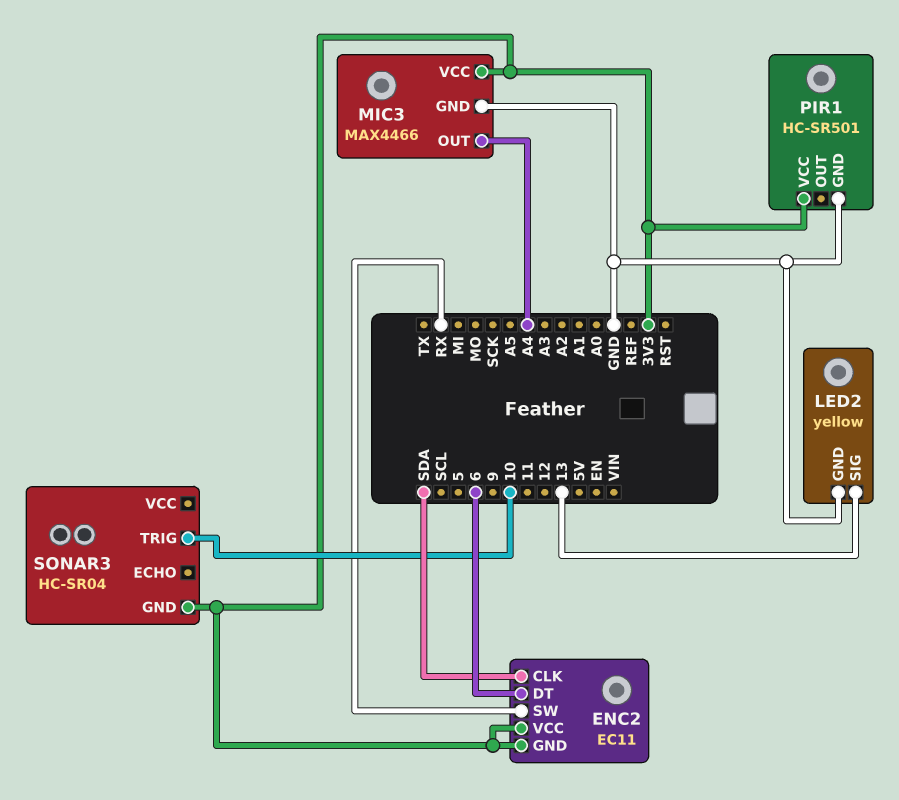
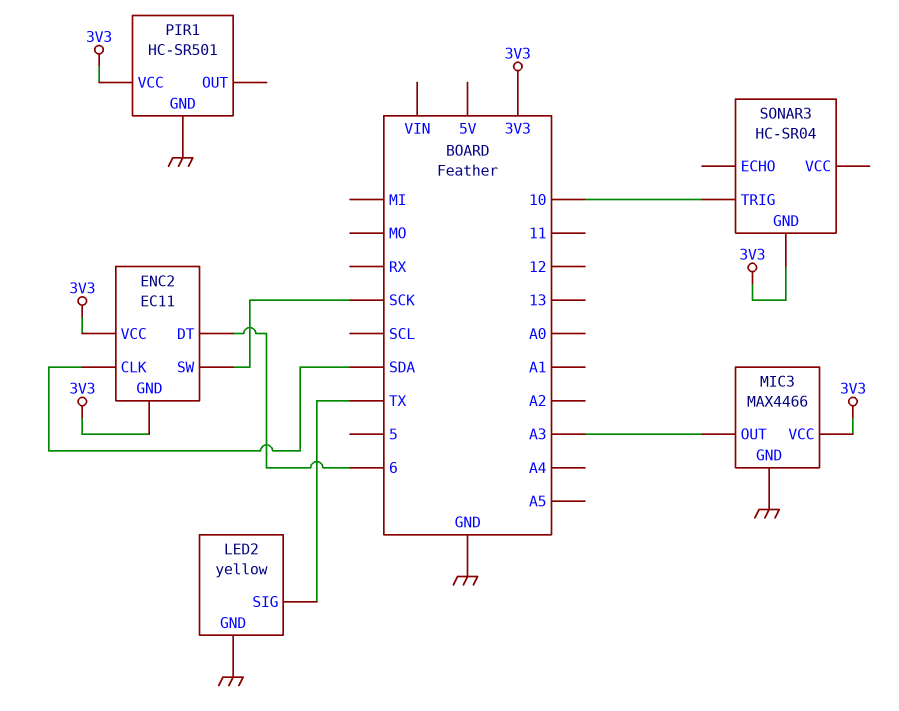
ENC2 pin SW: RX -> SCK
LED2 pin SIG: 13 -> TX
MIC3 pin OUT: A4 -> A3

